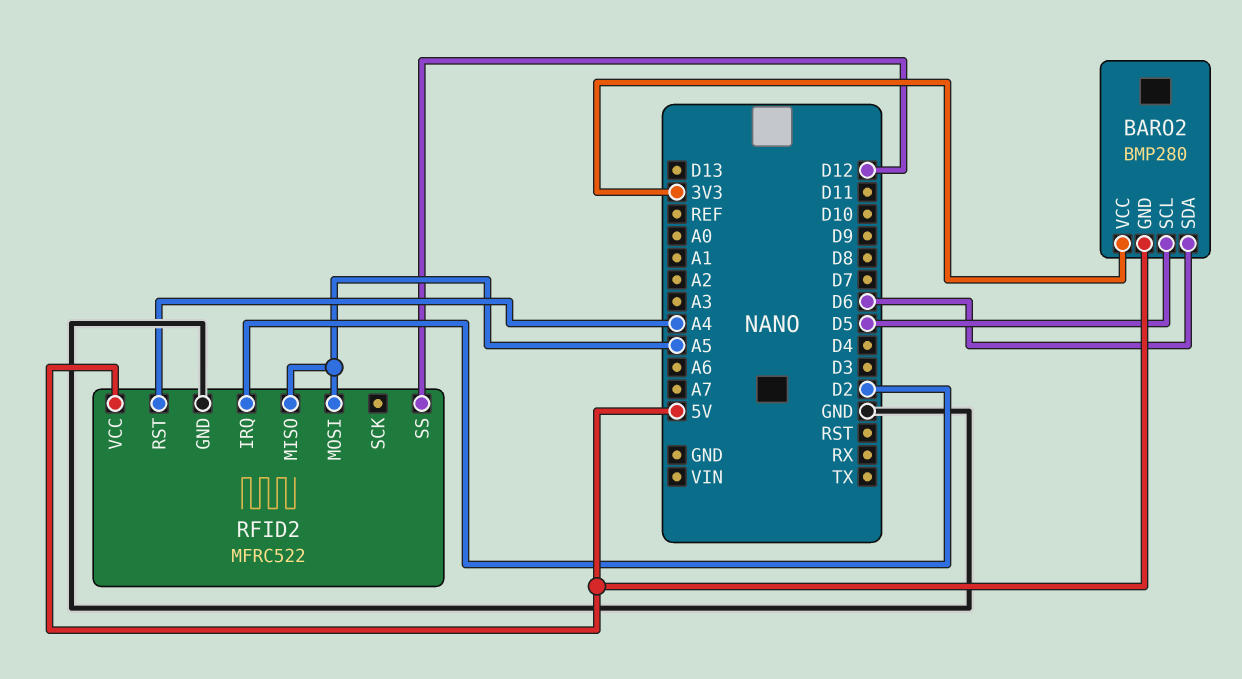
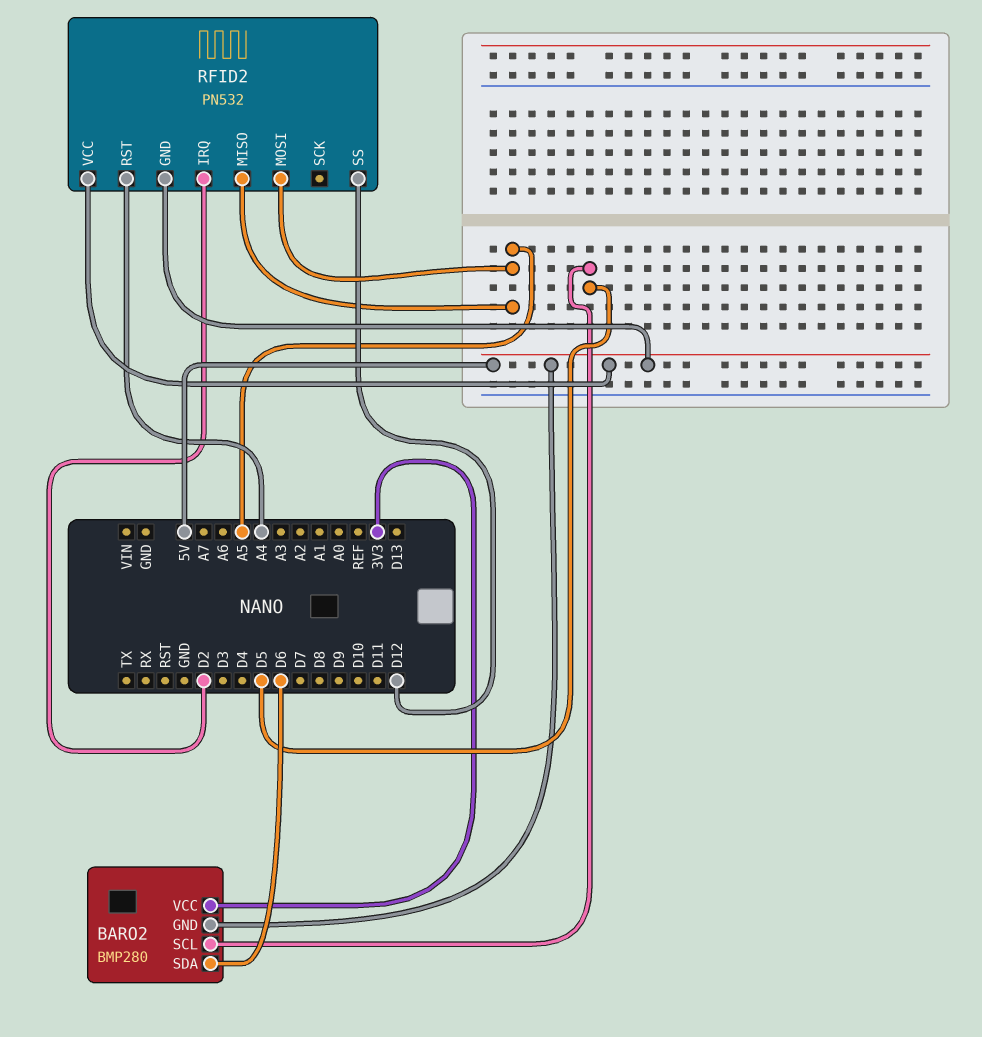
RFID2: MFRC522 -> PN532
RFID2 pin GND: GND -> 5V

